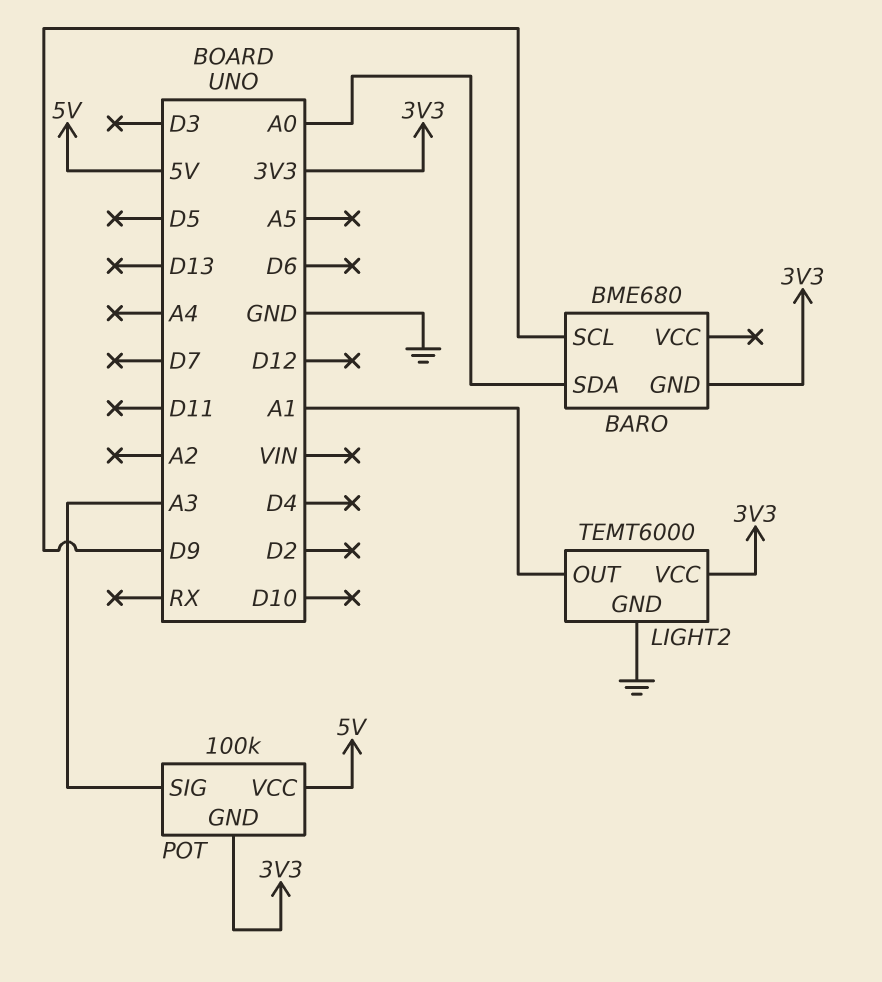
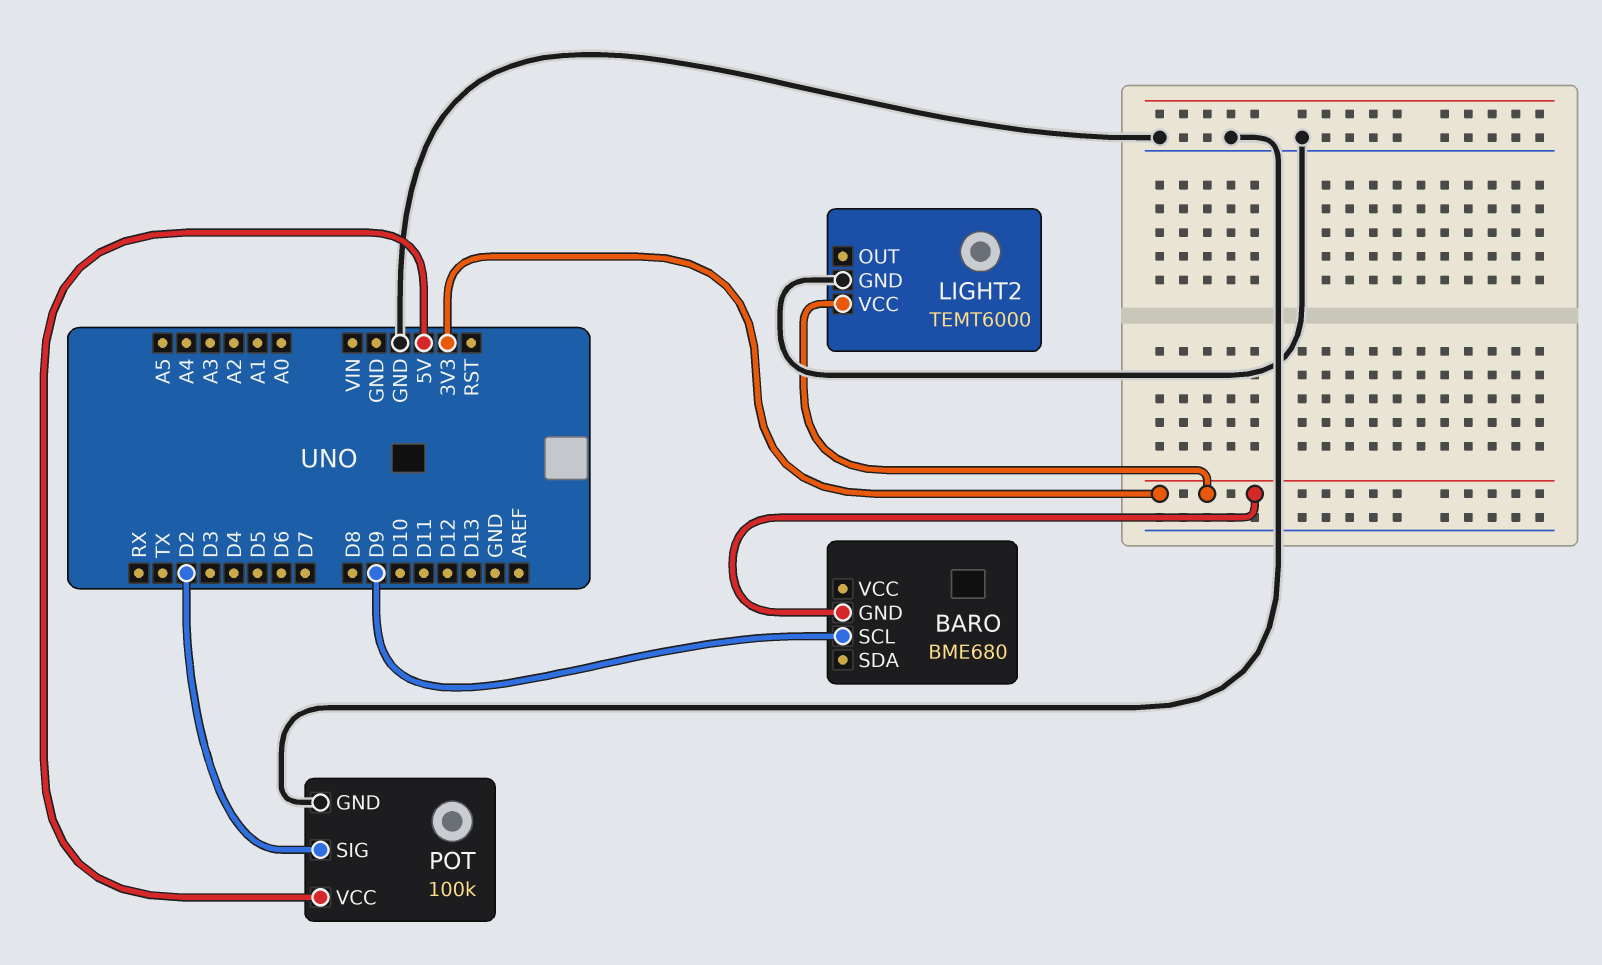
BARO pin SDA: A0 -> none
LIGHT2 pin OUT: A1 -> none
POT pin GND: 3V3 -> GND
POT pin SIG: A3 -> D2

